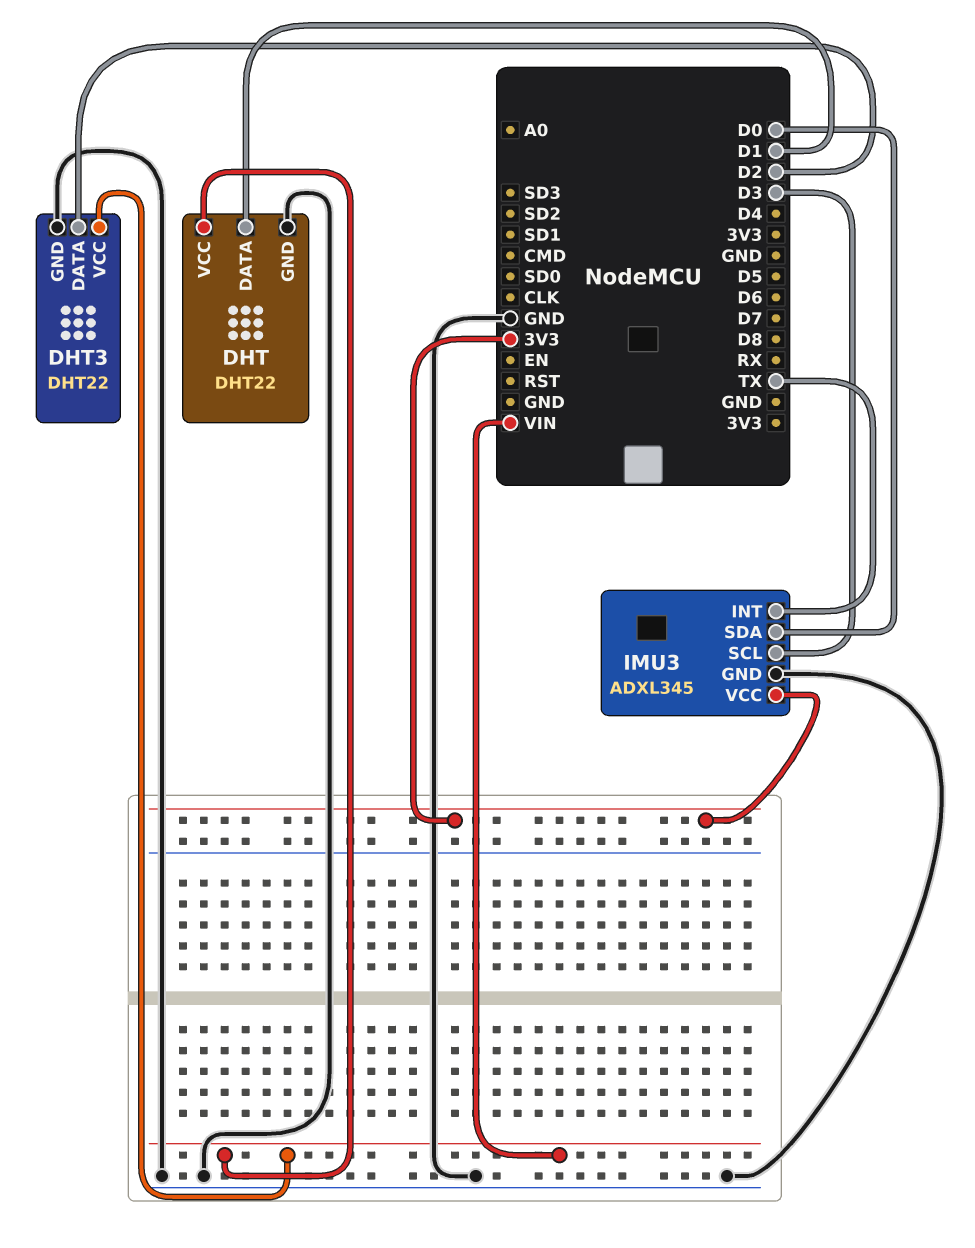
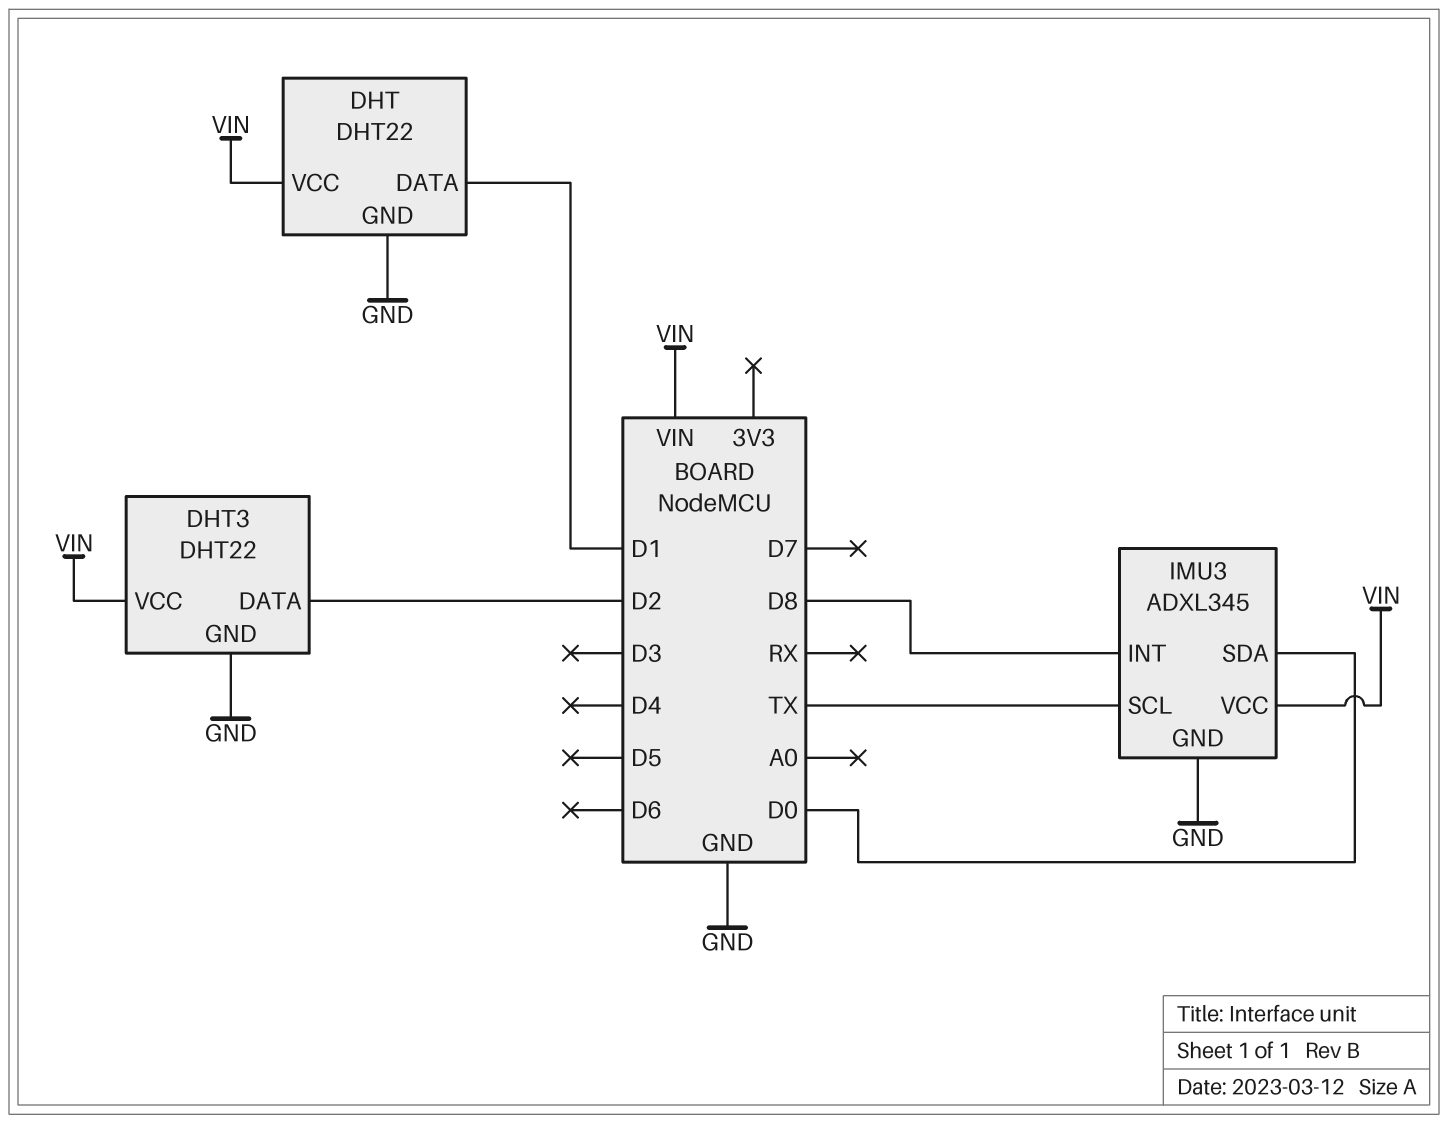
IMU3 pin INT: TX -> D8
IMU3 pin SCL: D3 -> TX
IMU3 pin VCC: 3V3 -> VIN

